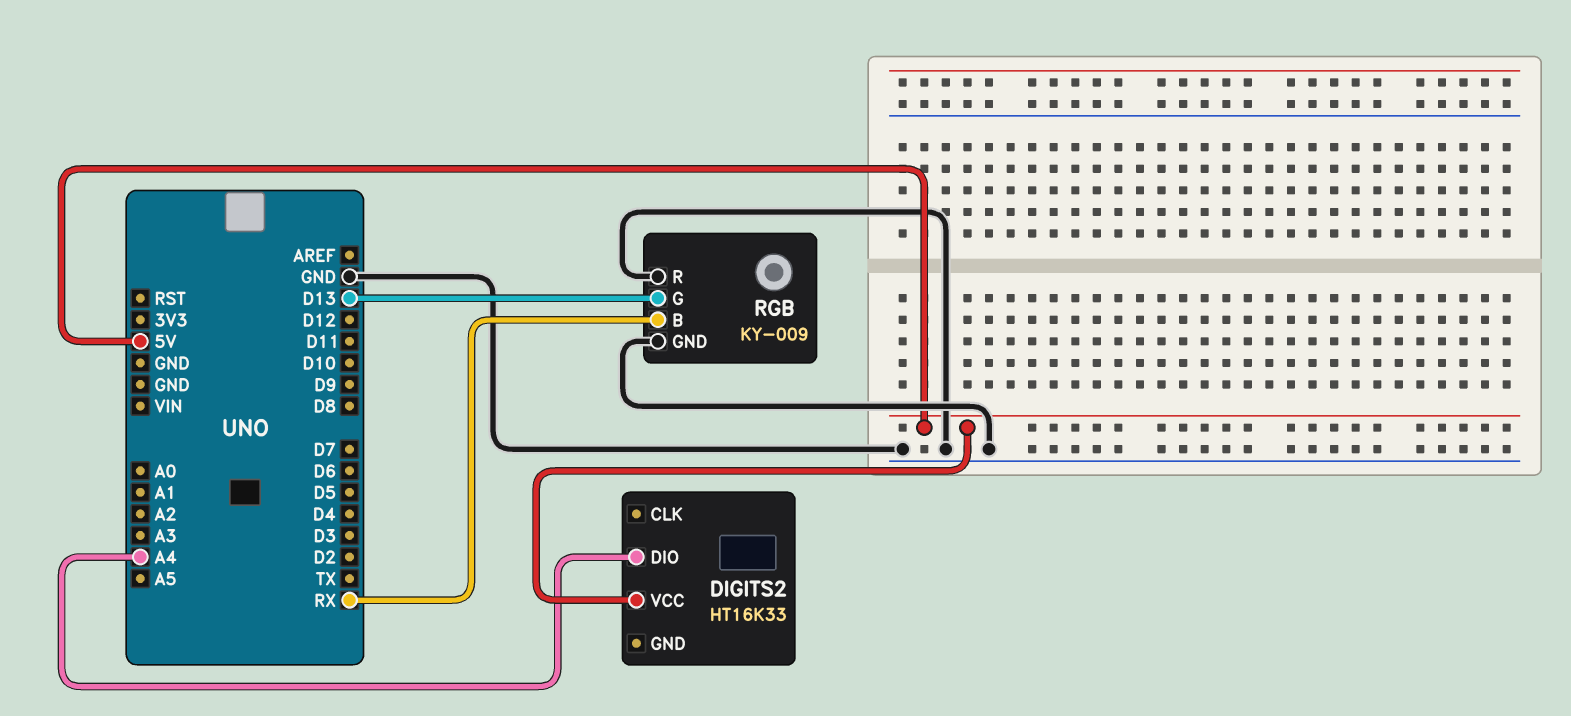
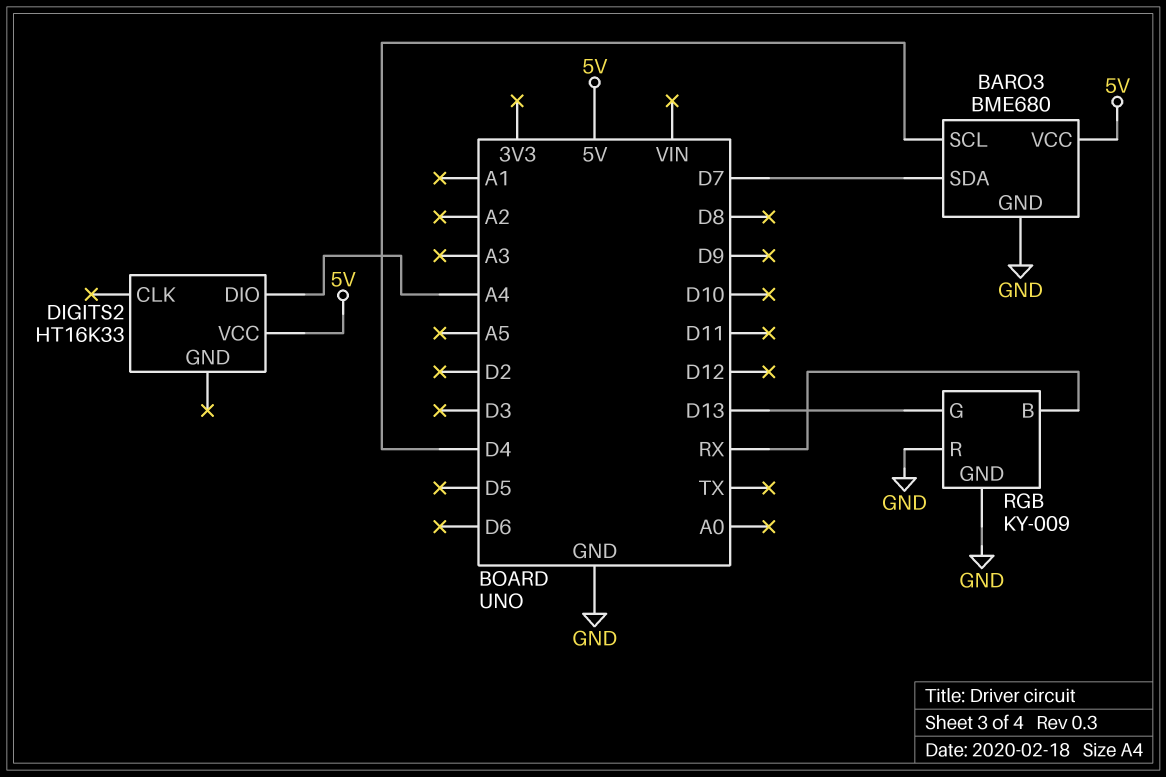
BARO3: none -> BME680
BARO3 pin GND: none -> GND
BARO3 pin SCL: none -> D4
BARO3 pin SDA: none -> D7
BARO3 pin VCC: none -> 5V

